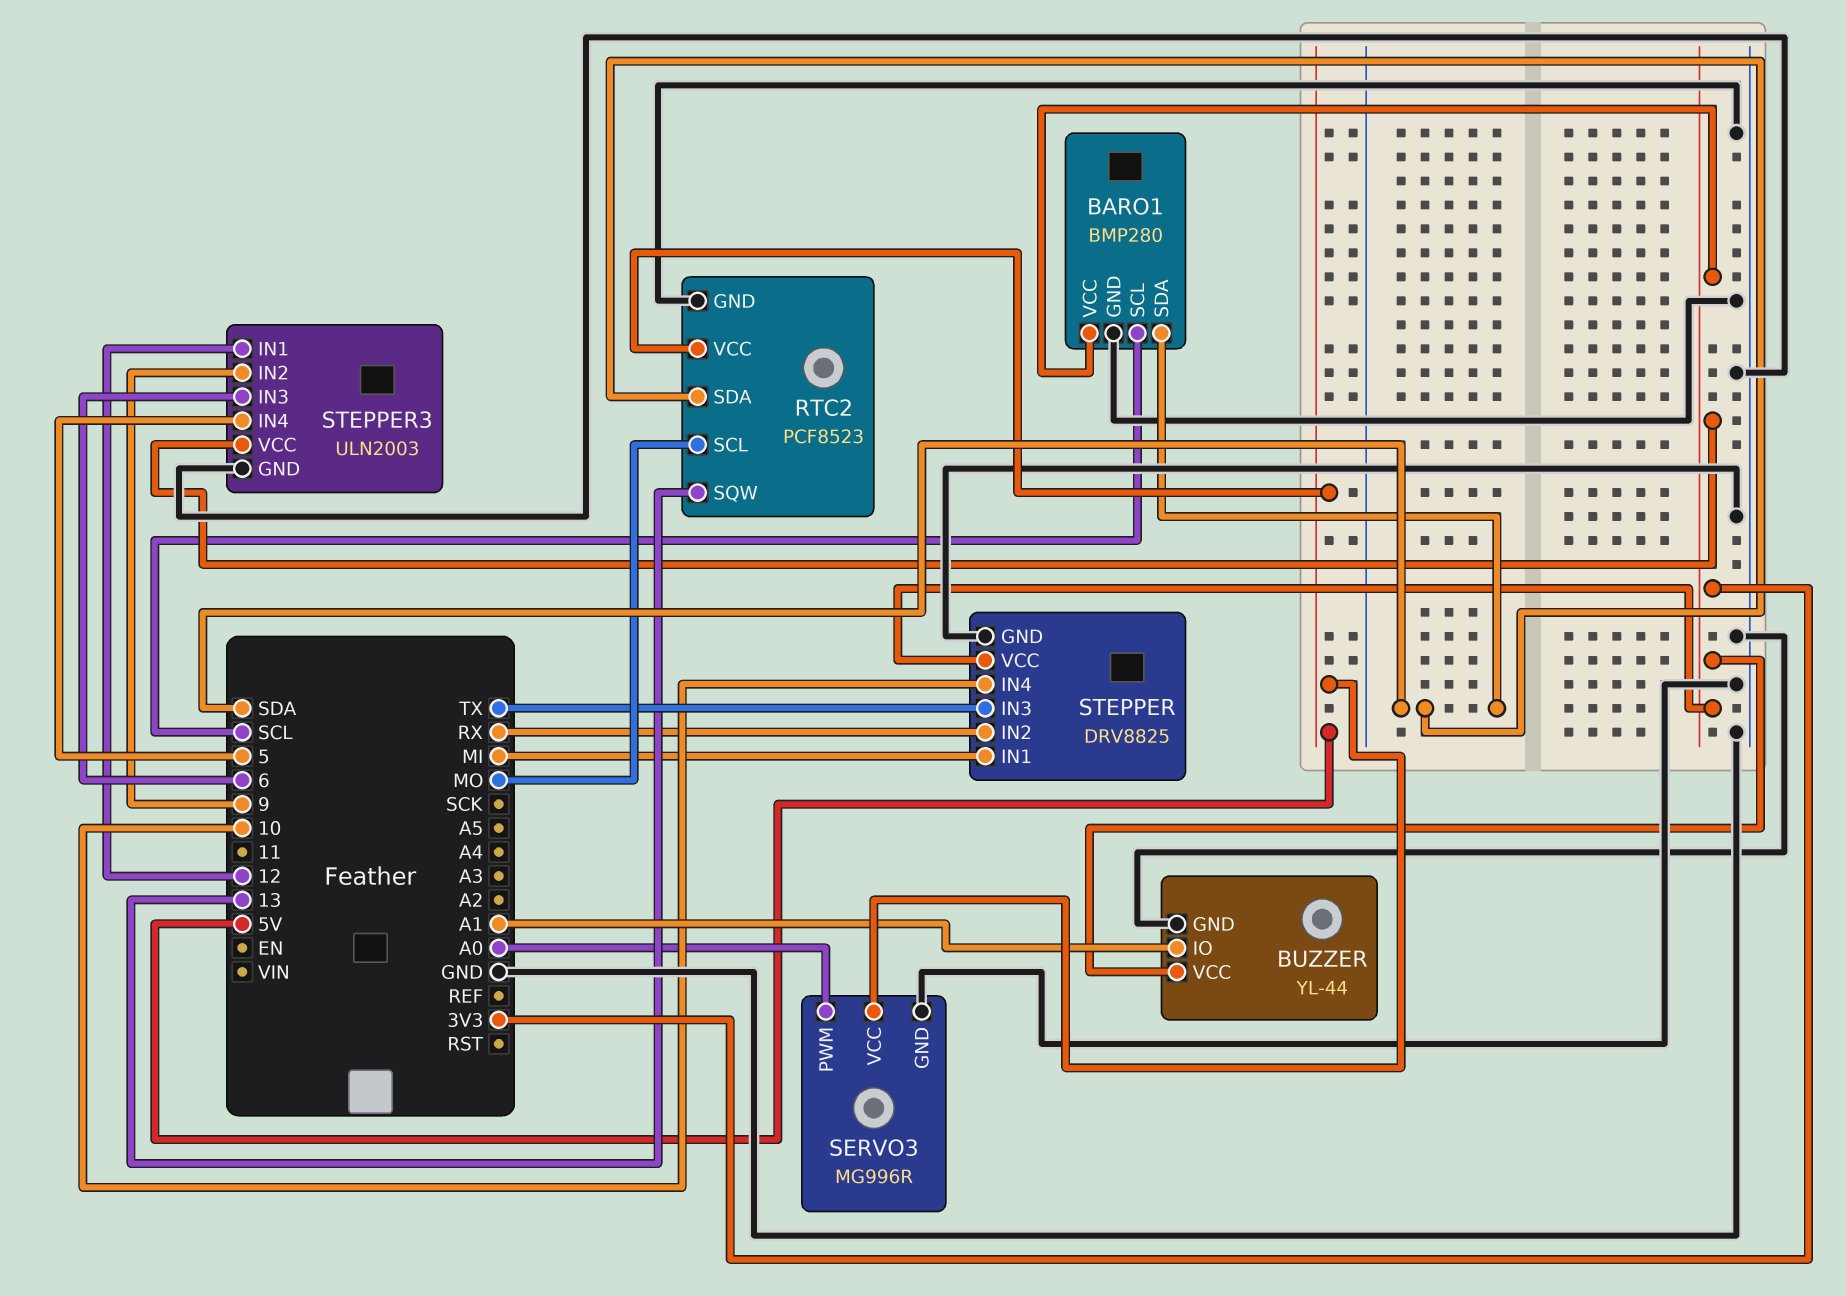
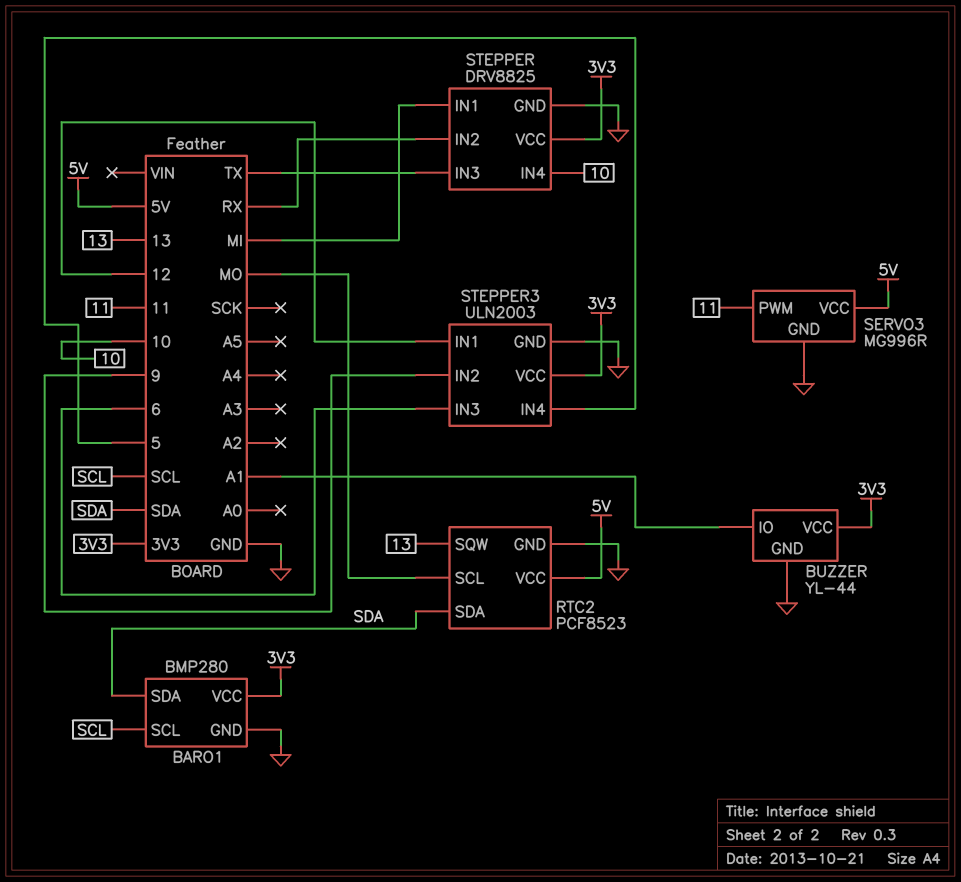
SERVO3 pin PWM: A0 -> 11

